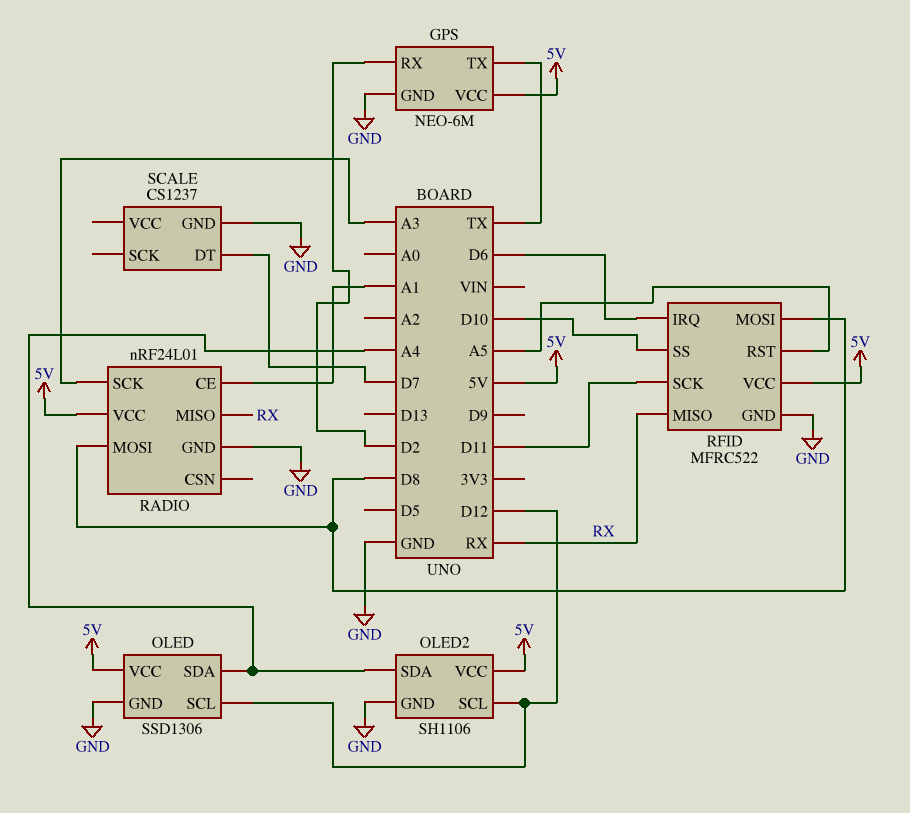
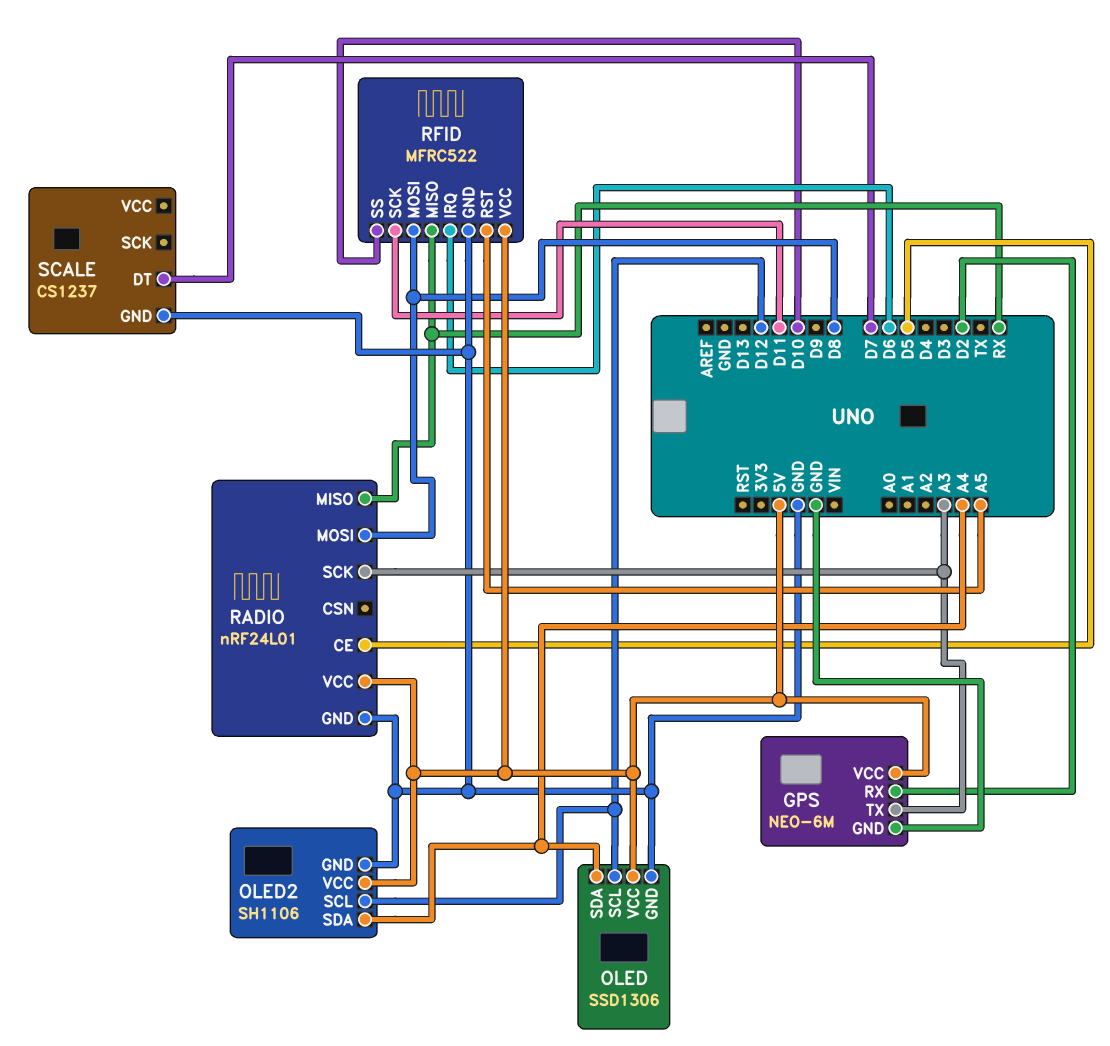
GPS pin TX: TX -> A3
RADIO pin CE: A1 -> D5

